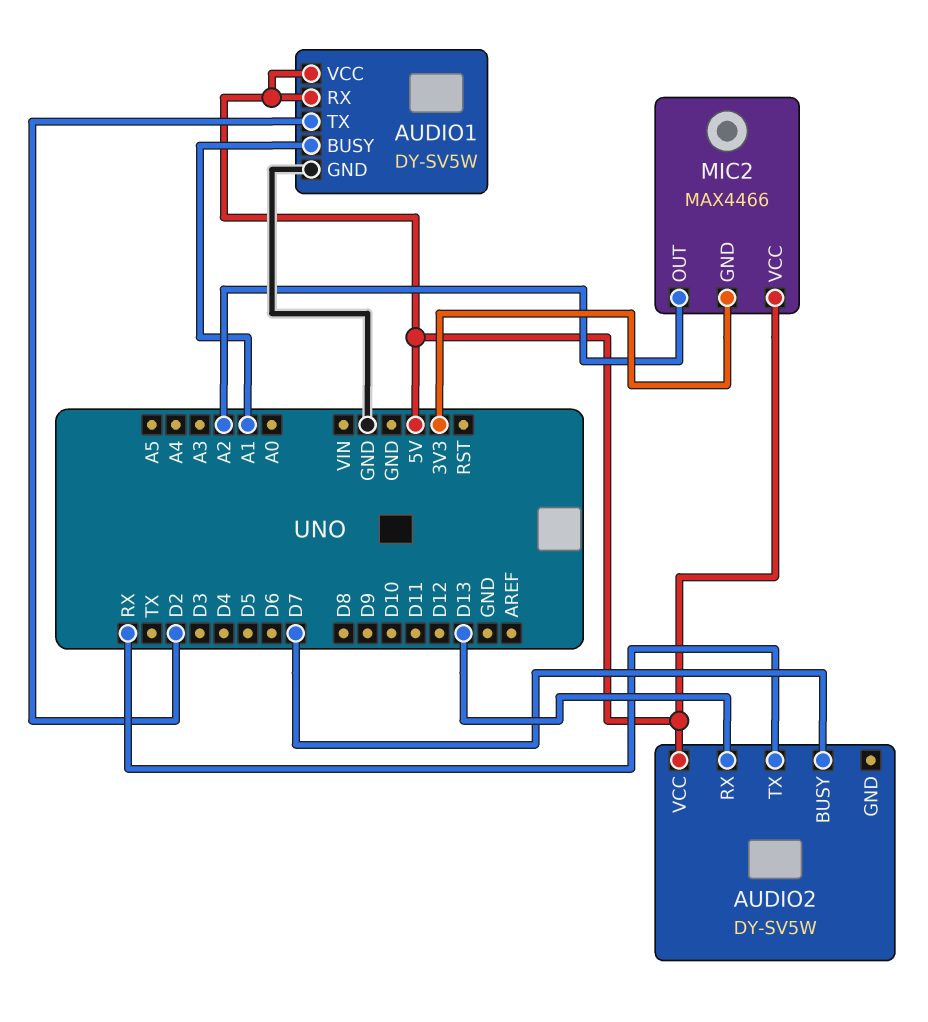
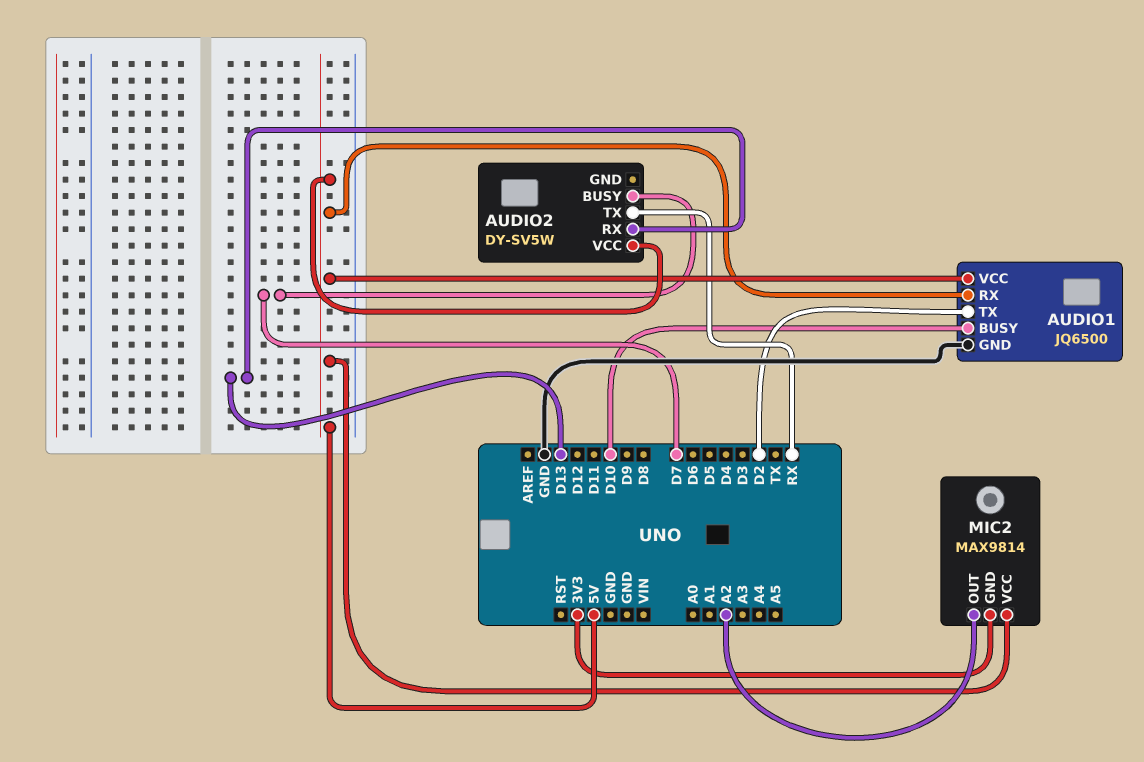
AUDIO1: DY-SV5W -> JQ6500
AUDIO1 pin BUSY: A1 -> D10
MIC2: MAX4466 -> MAX9814

